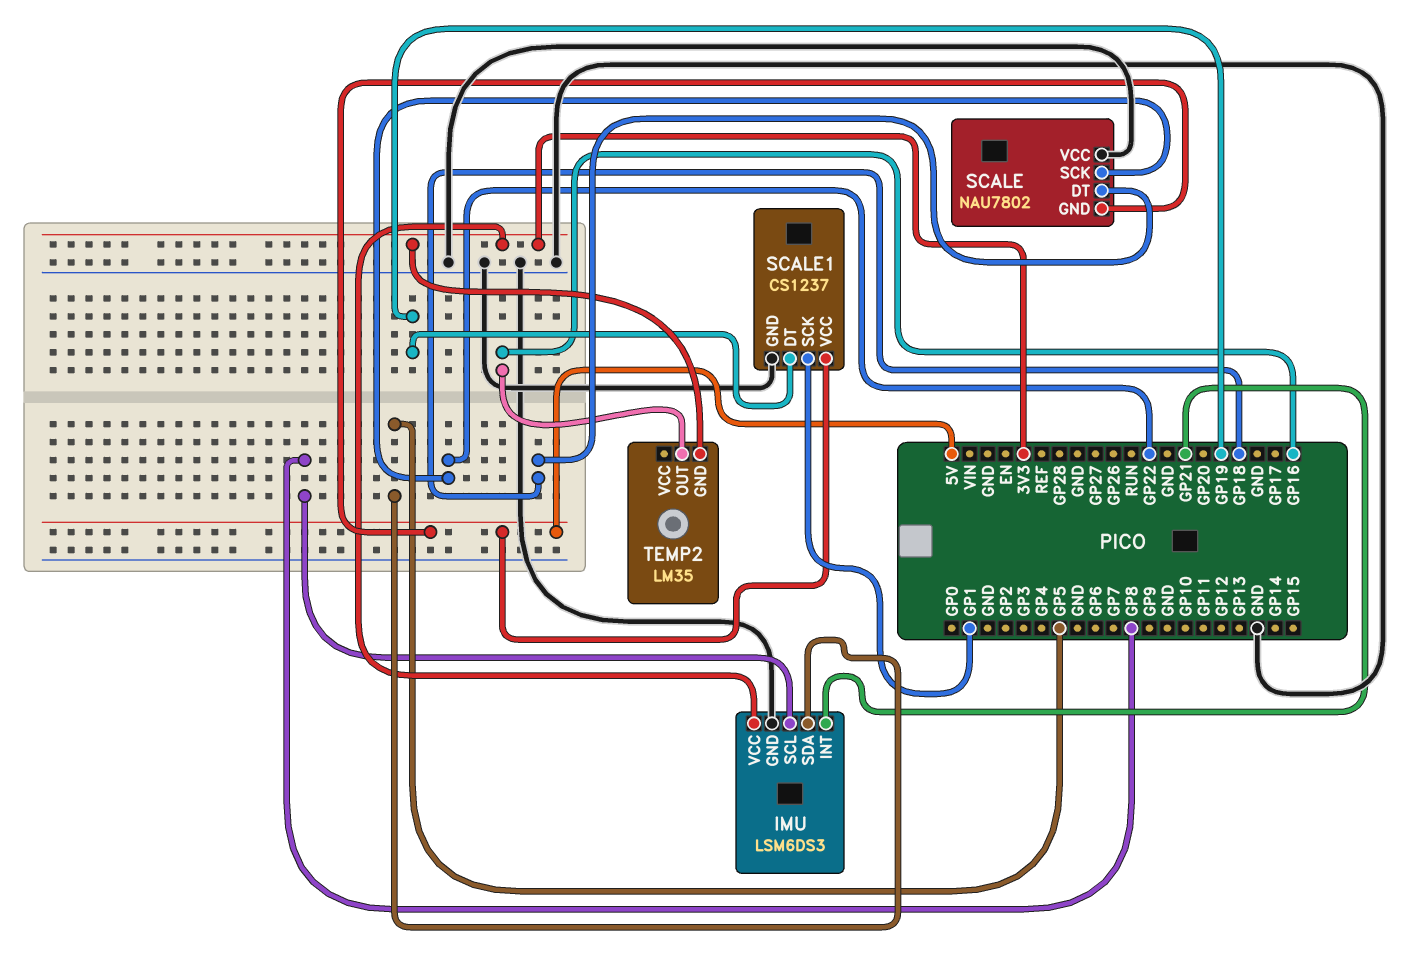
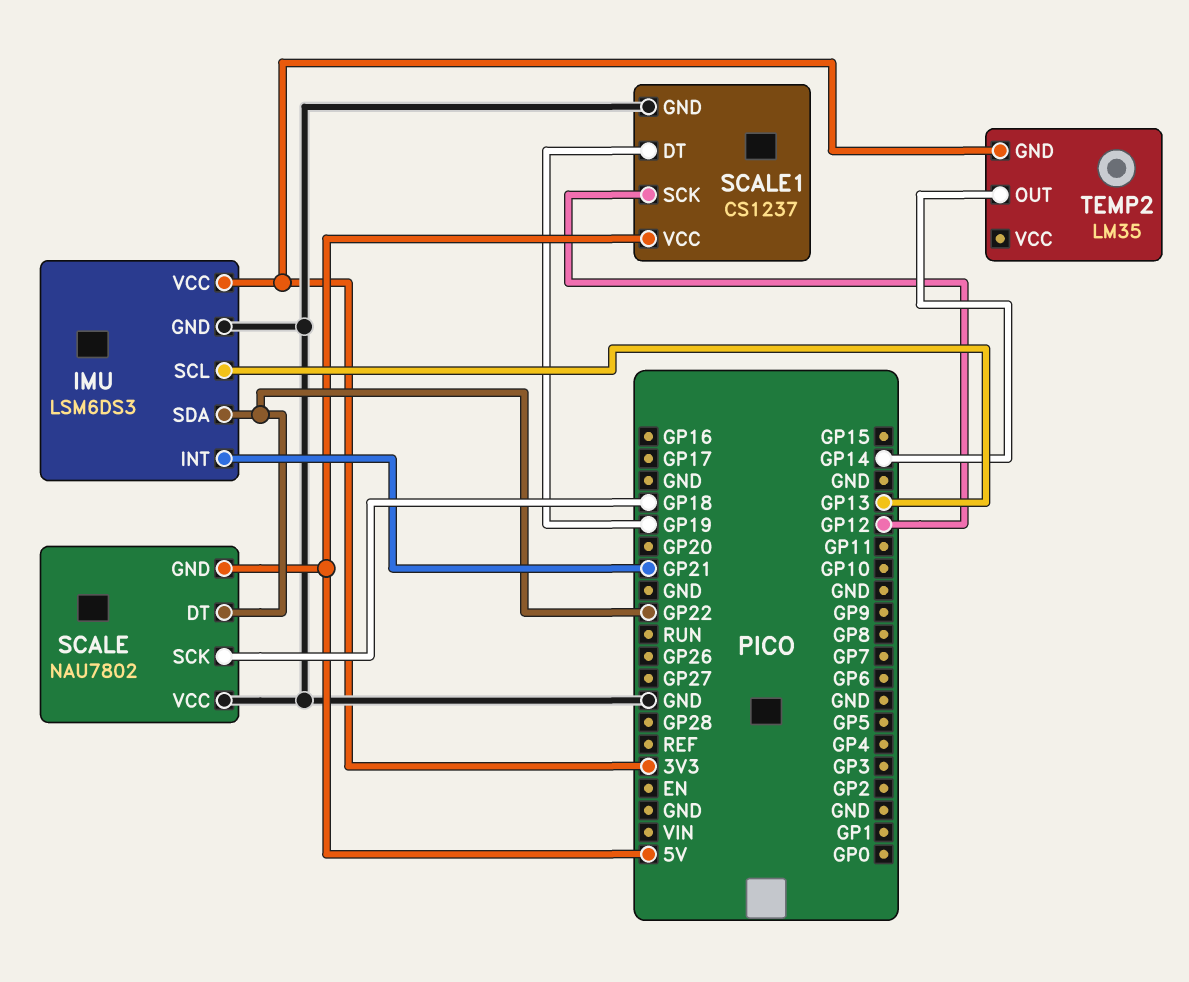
IMU pin SCL: GP8 -> GP13
IMU pin SDA: GP5 -> GP22
SCALE pin DT: GP18 -> GP22
SCALE pin SCK: GP22 -> GP18
SCALE1 pin SCK: GP1 -> GP12
TEMP2 pin OUT: GP16 -> GP14

